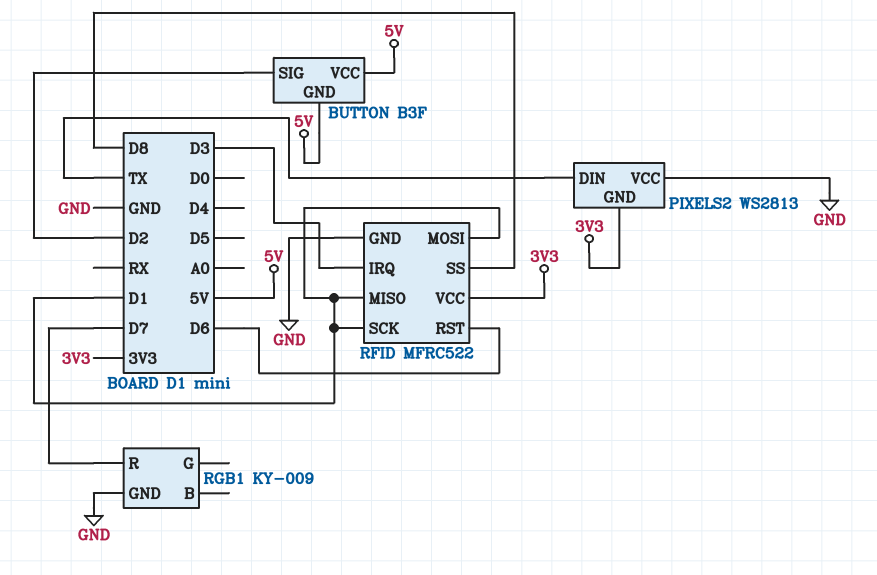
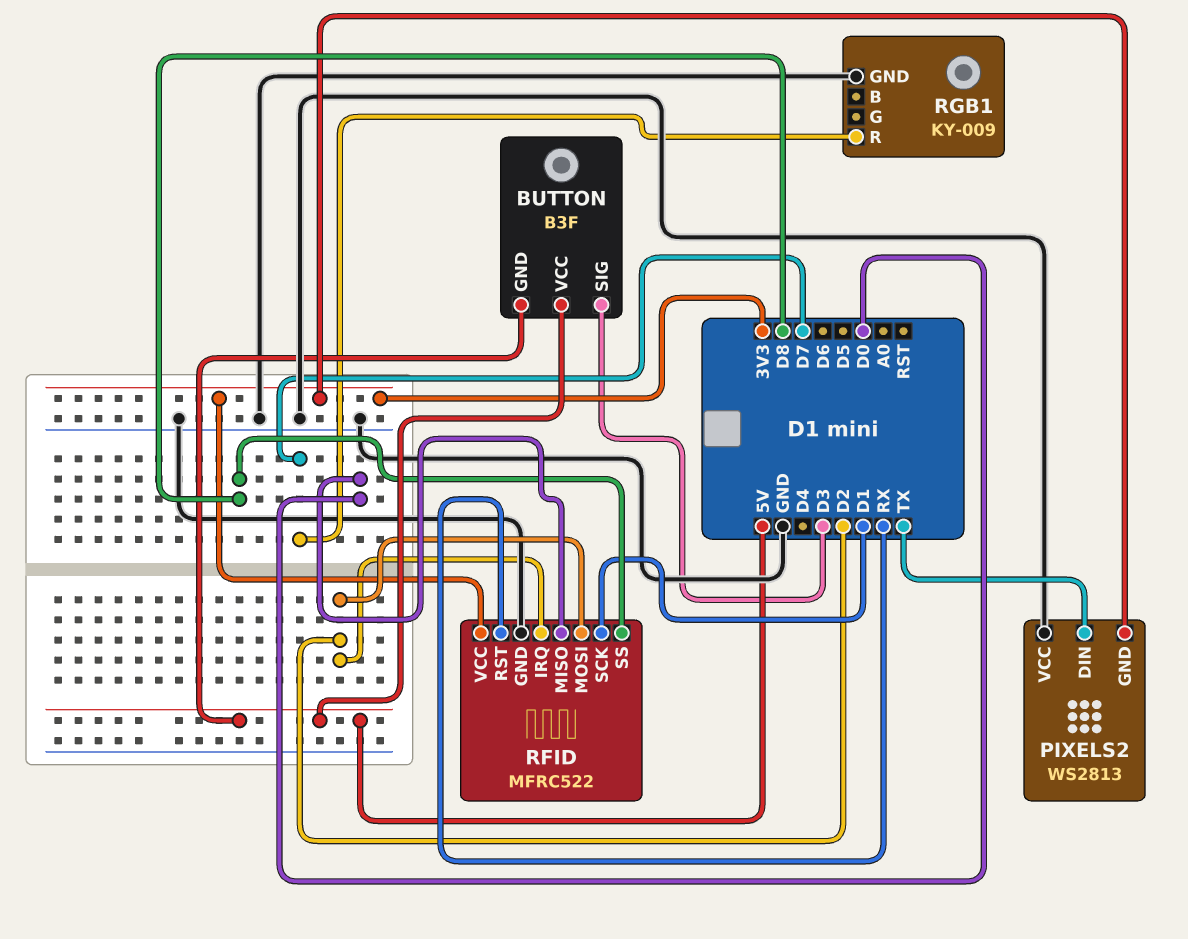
BUTTON pin SIG: D2 -> D3
RFID pin IRQ: D3 -> D2
RFID pin MISO: D1 -> D0
RFID pin MOSI: D1 -> D2
RFID pin RST: D6 -> RX

